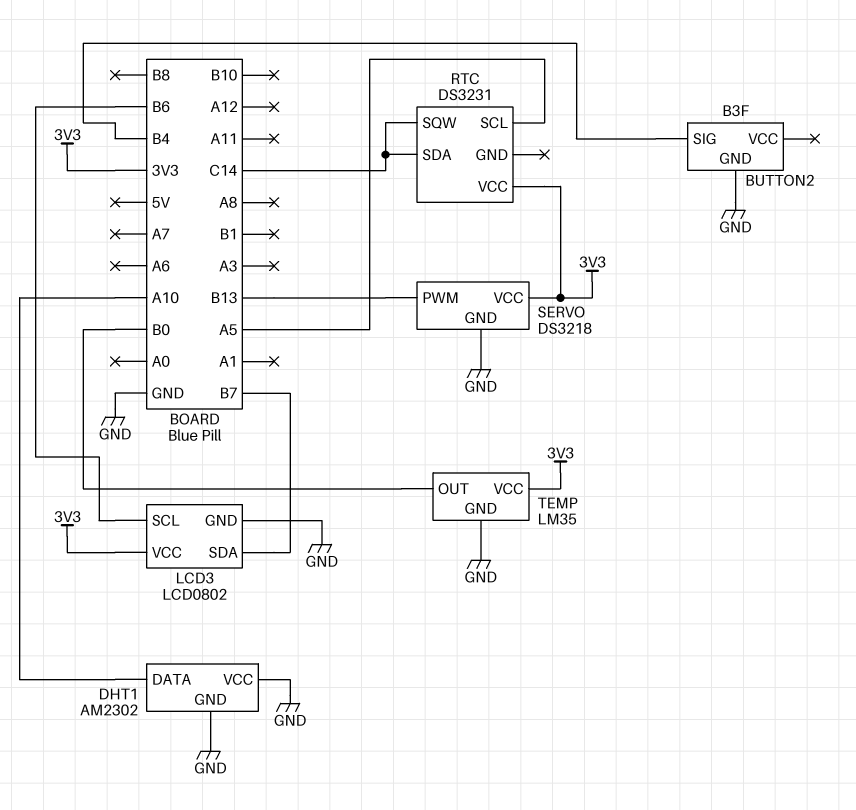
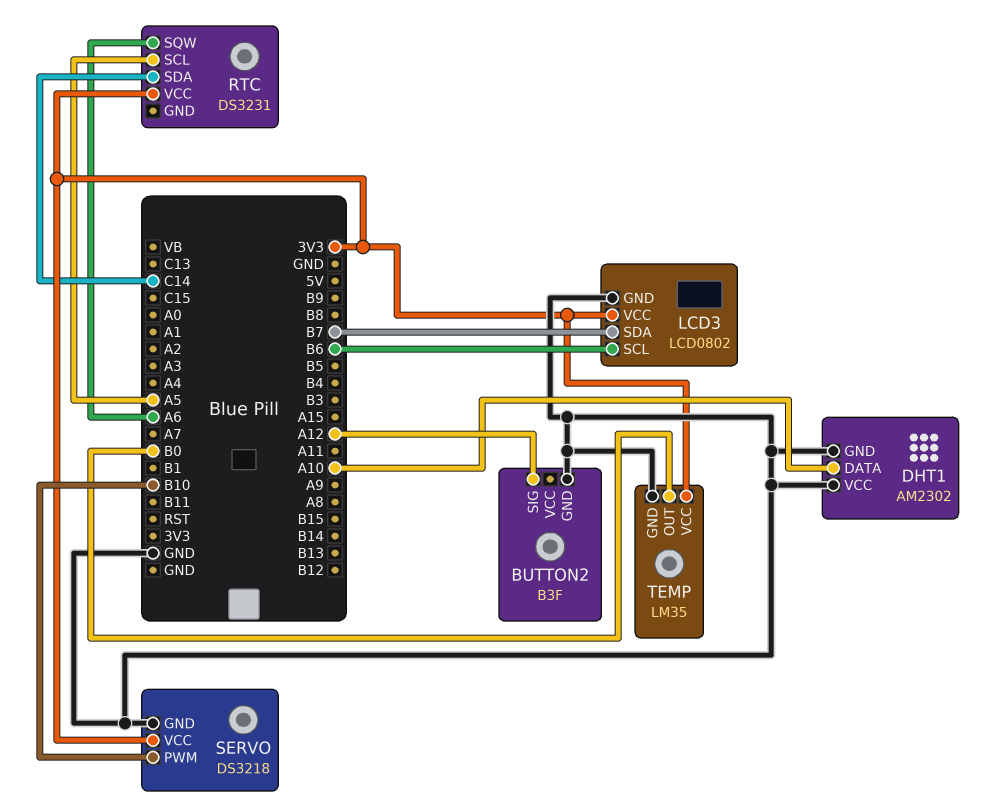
BUTTON2 pin SIG: B4 -> A12
RTC pin SQW: C14 -> A6
SERVO pin PWM: B13 -> B10

